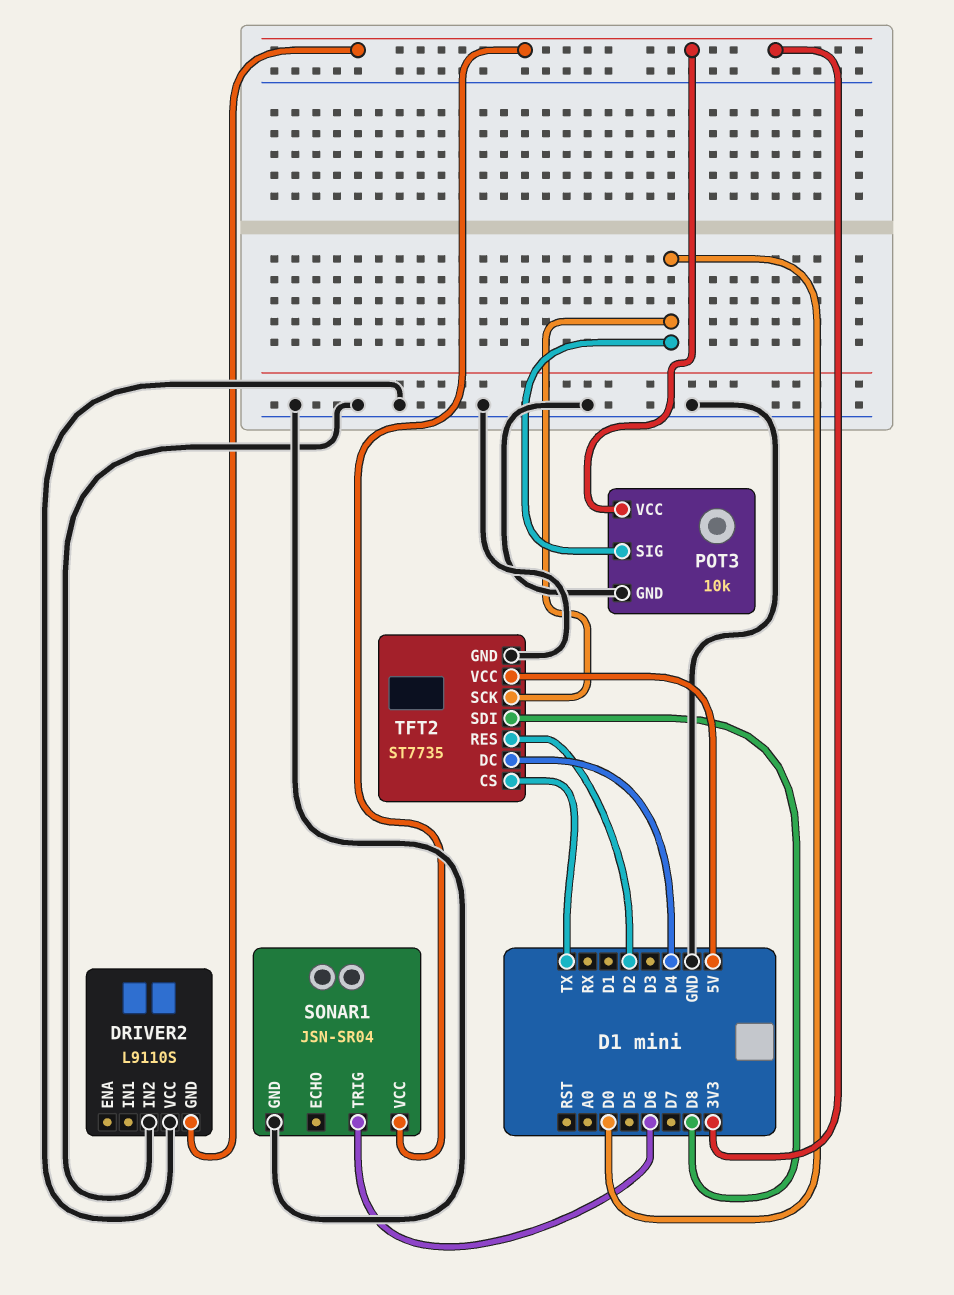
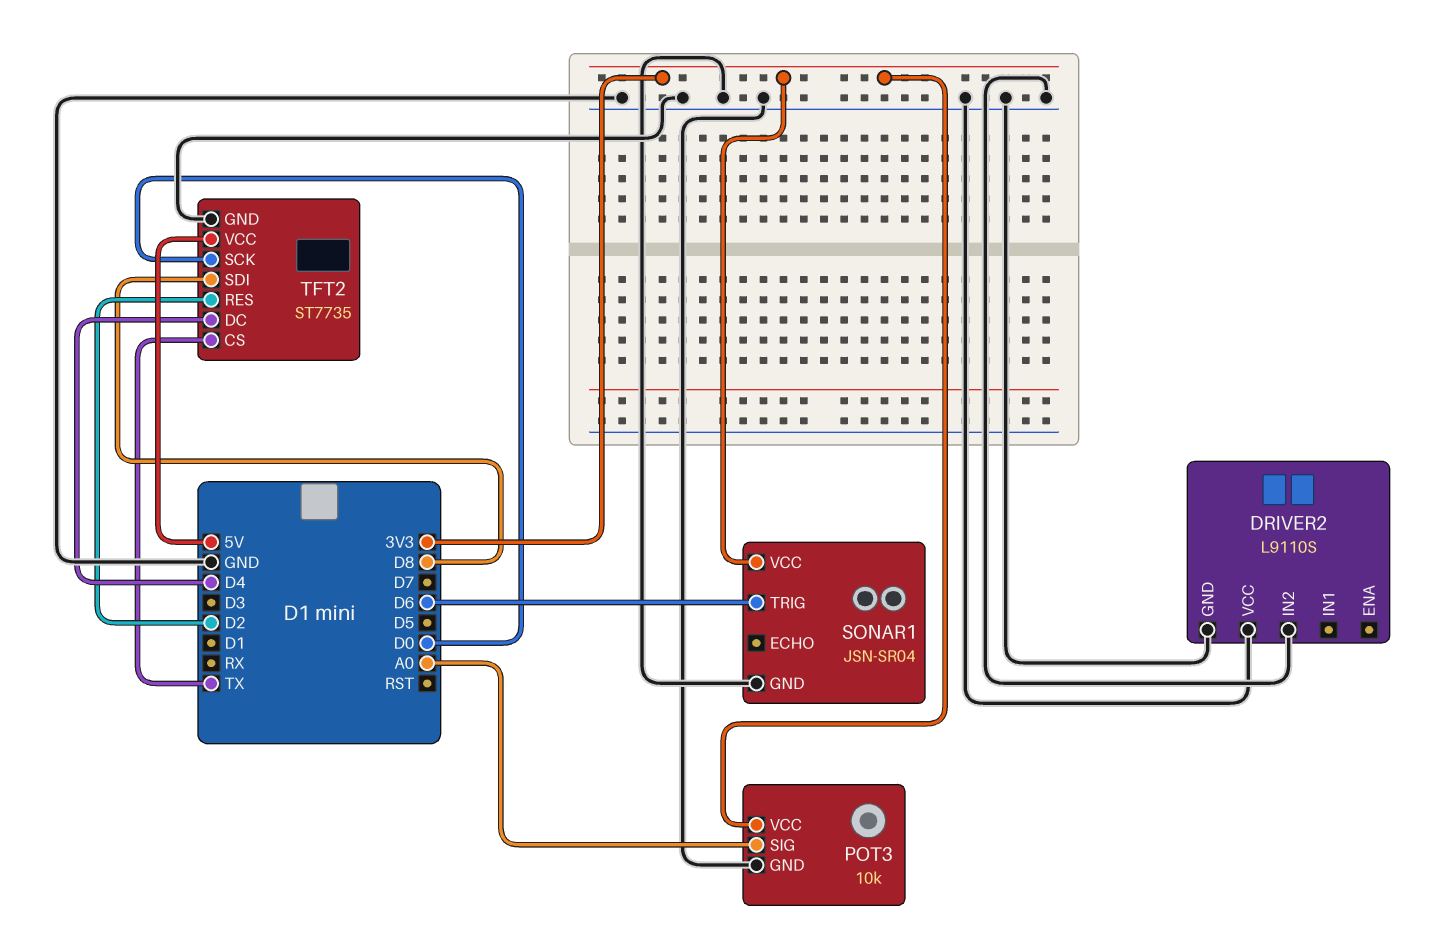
DRIVER2 pin GND: 3V3 -> GND
POT3 pin SIG: D0 -> A0

